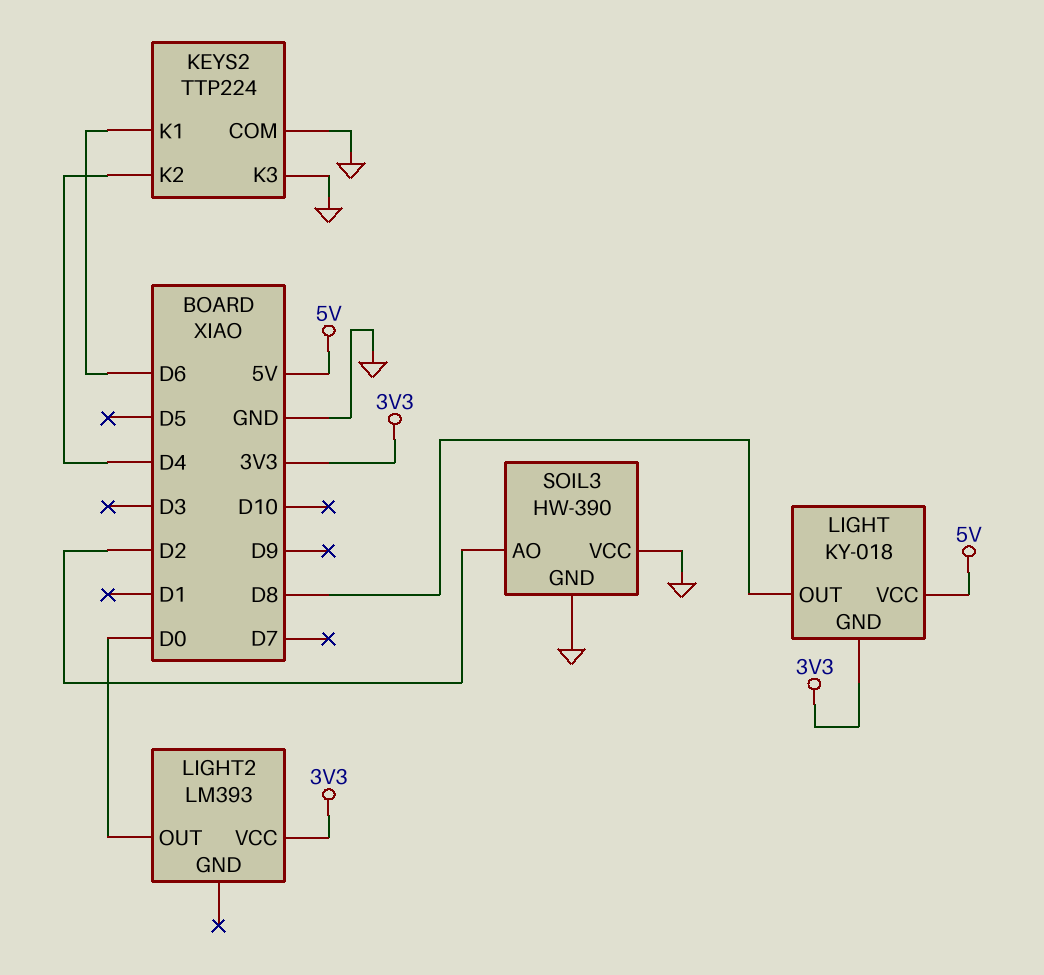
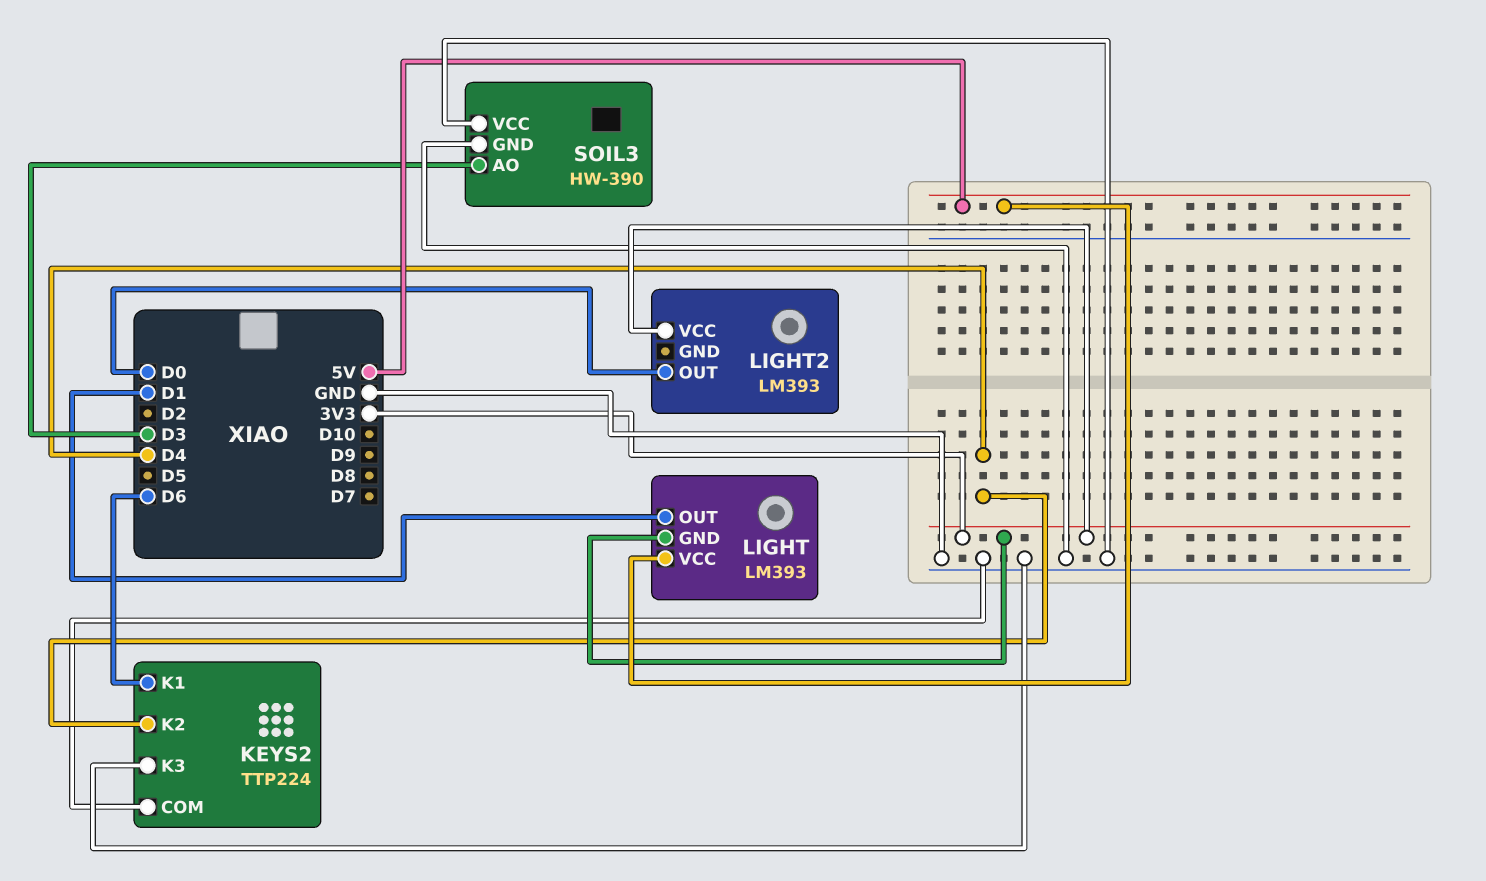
LIGHT: KY-018 -> LM393
LIGHT pin OUT: D8 -> D1
SOIL3 pin AO: D2 -> D3

